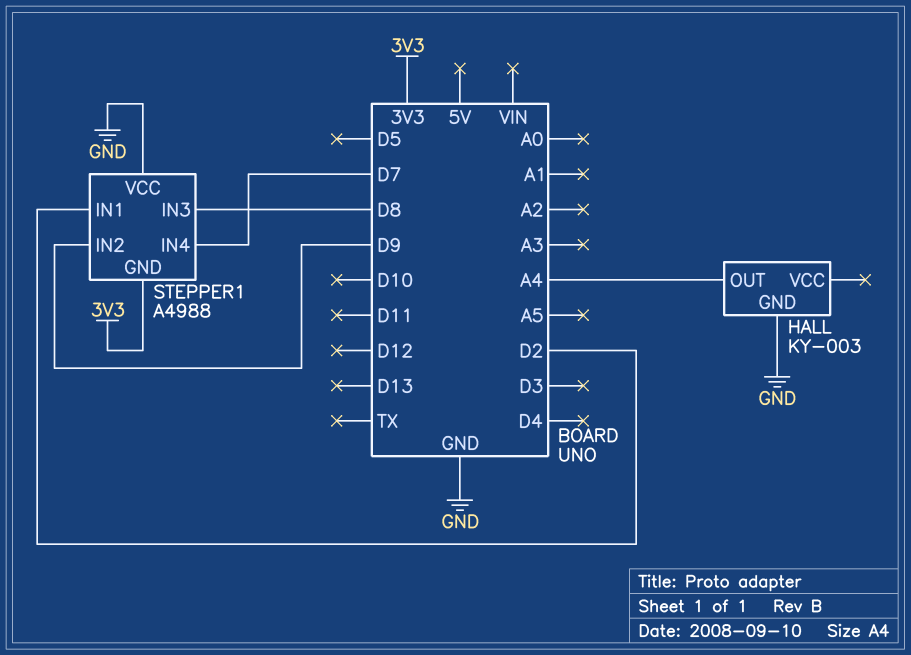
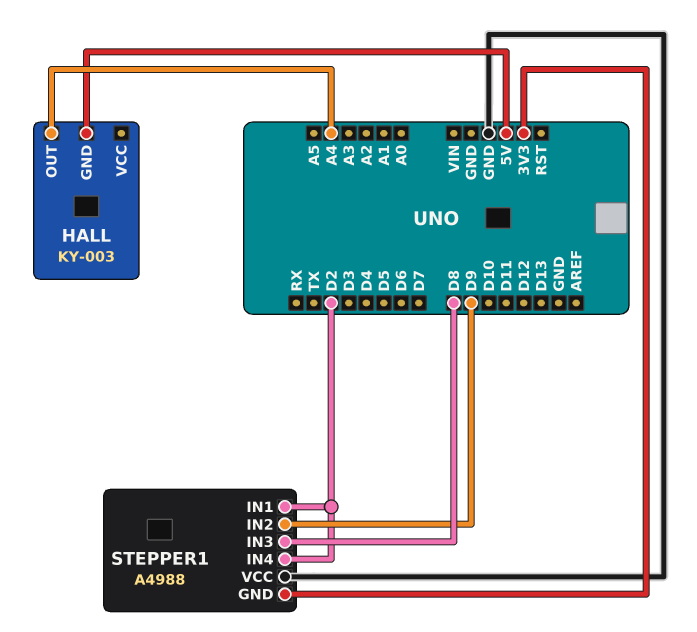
HALL pin GND: GND -> 5V
STEPPER1 pin IN4: D7 -> D2

